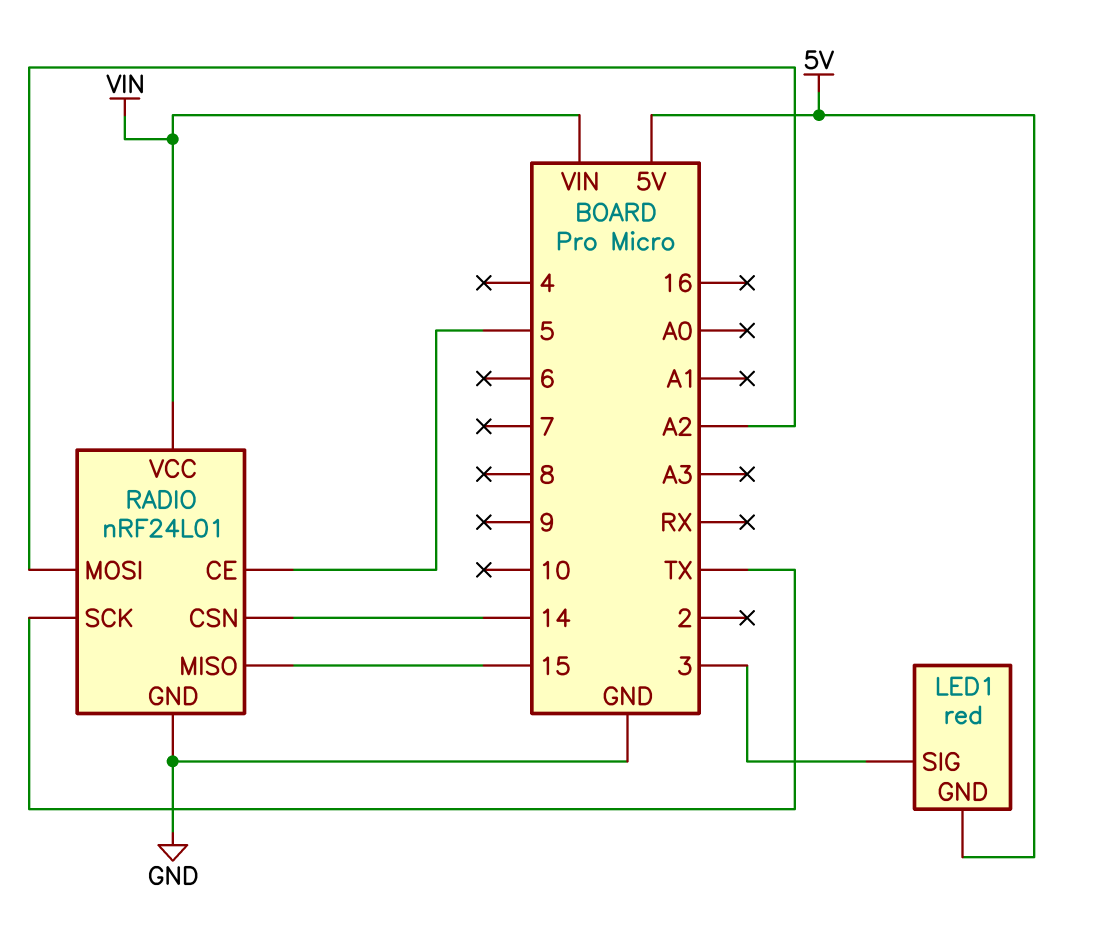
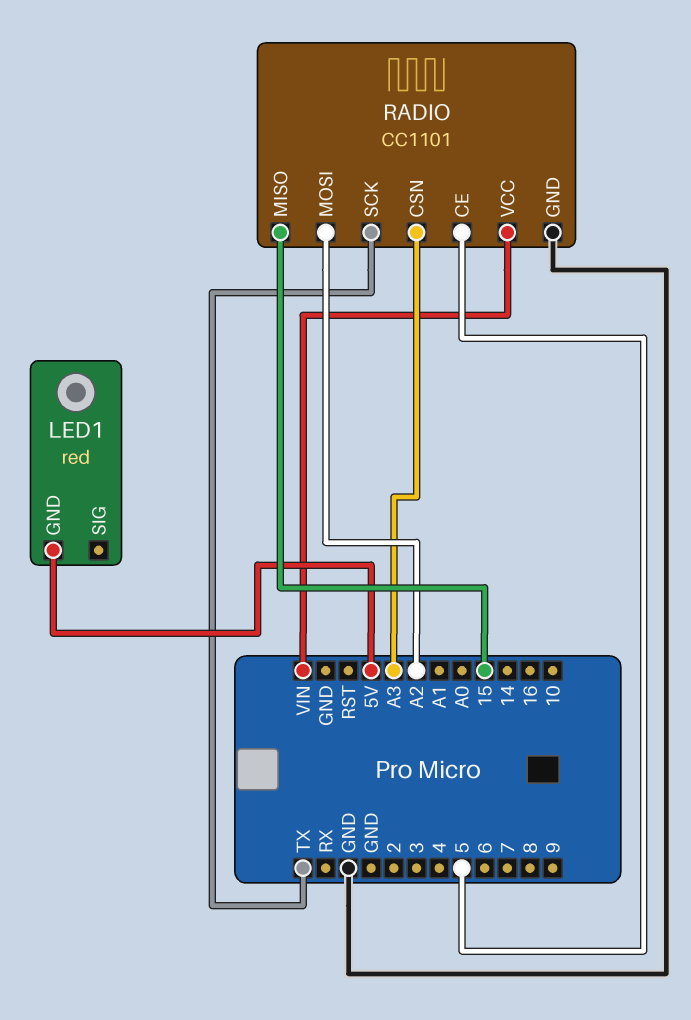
LED1 pin SIG: 3 -> none
RADIO: nRF24L01 -> CC1101
RADIO pin CSN: 14 -> A3

